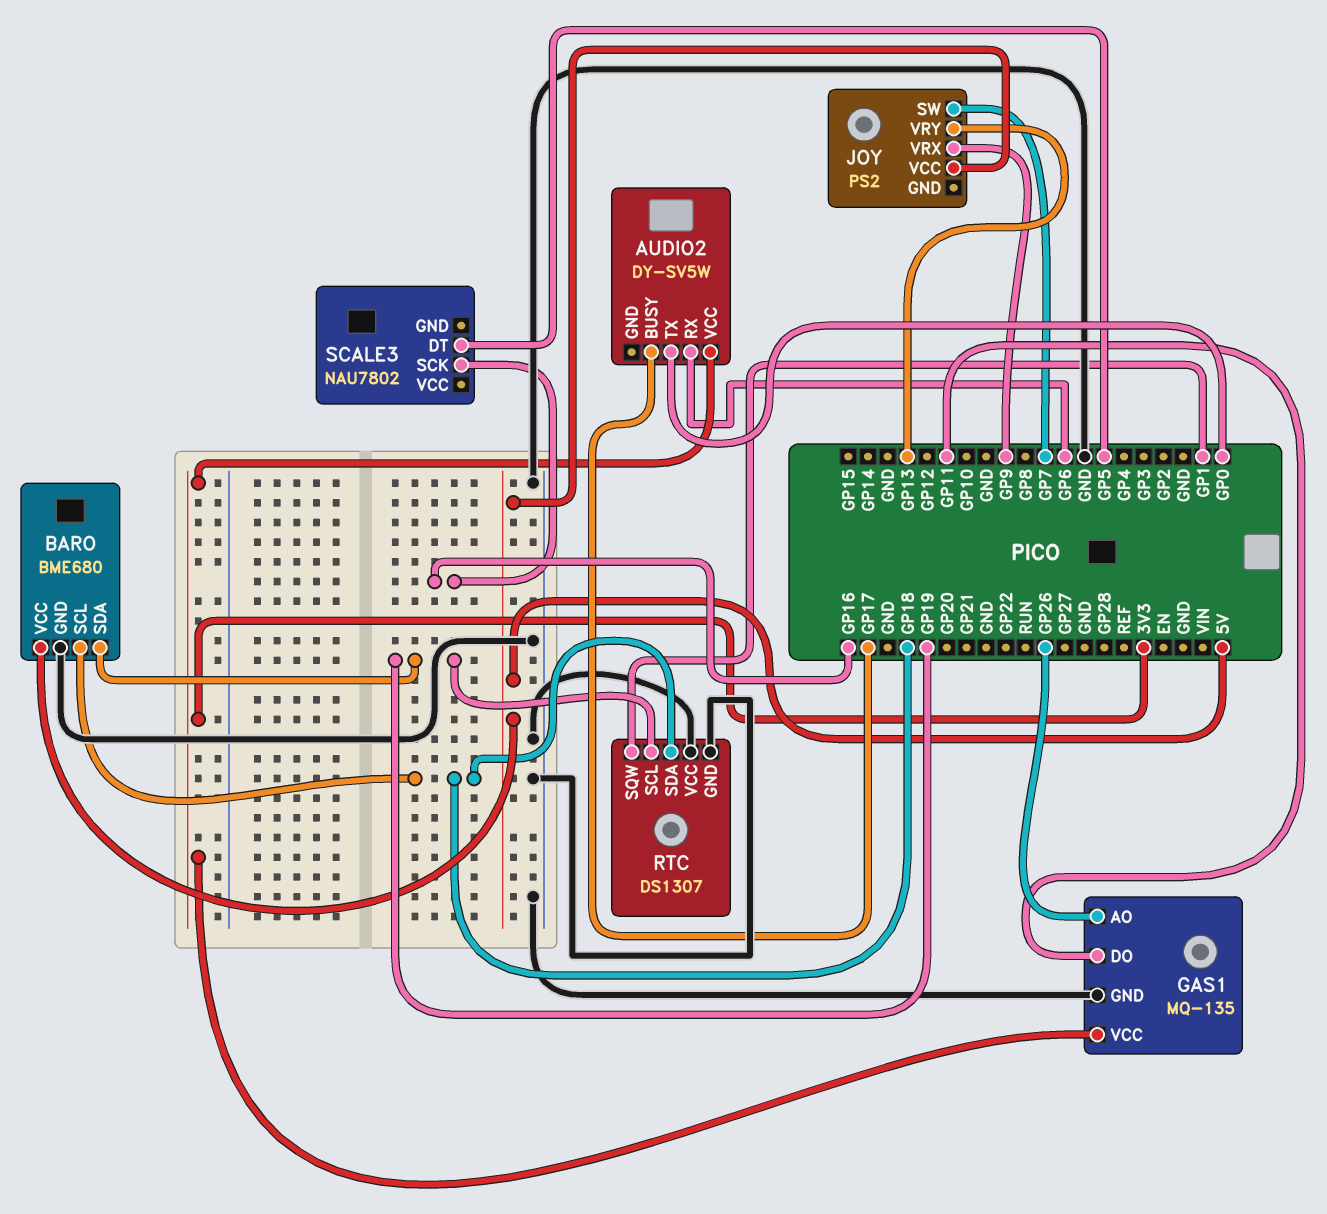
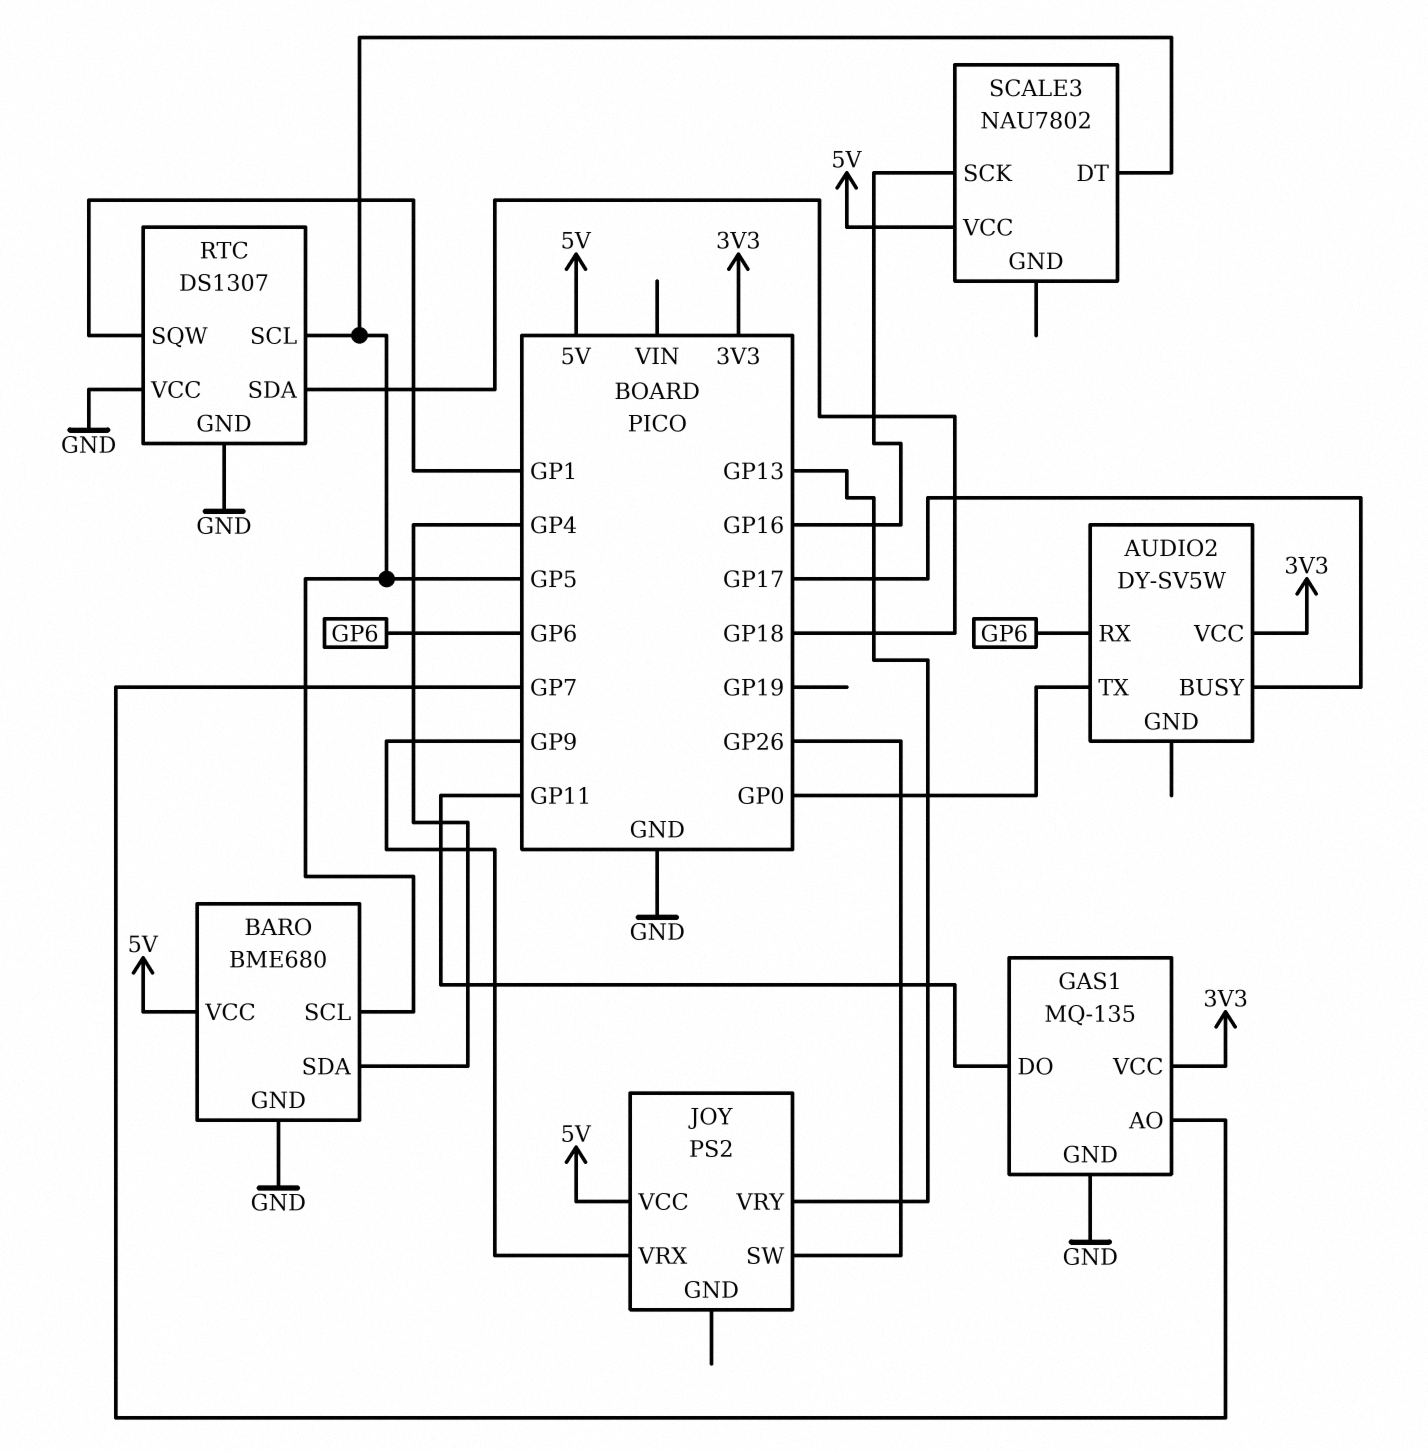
BARO pin SCL: GP18 -> GP5
BARO pin SDA: GP19 -> GP4
GAS1 pin AO: GP26 -> GP7
JOY pin SW: GP7 -> GP26
RTC pin SCL: GP19 -> GP5
SCALE3 pin VCC: none -> 5V

